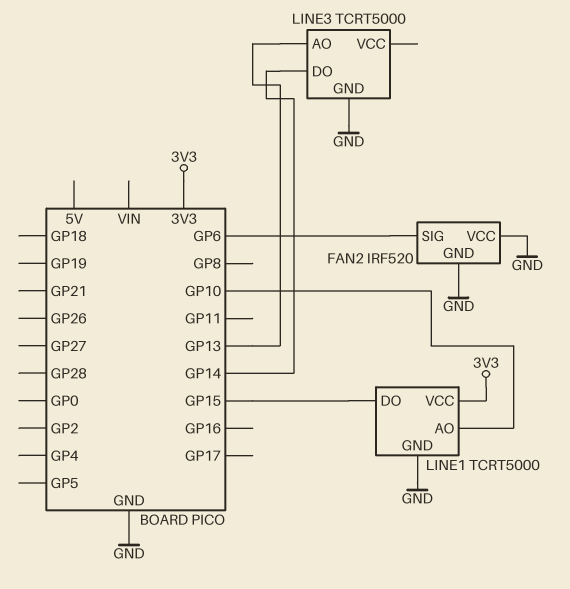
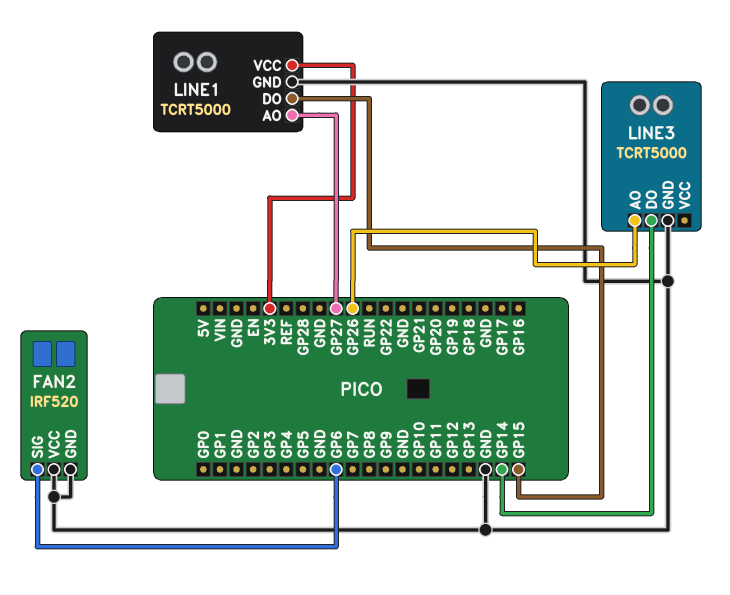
LINE1 pin AO: GP10 -> GP27
LINE3 pin AO: GP13 -> GP26

